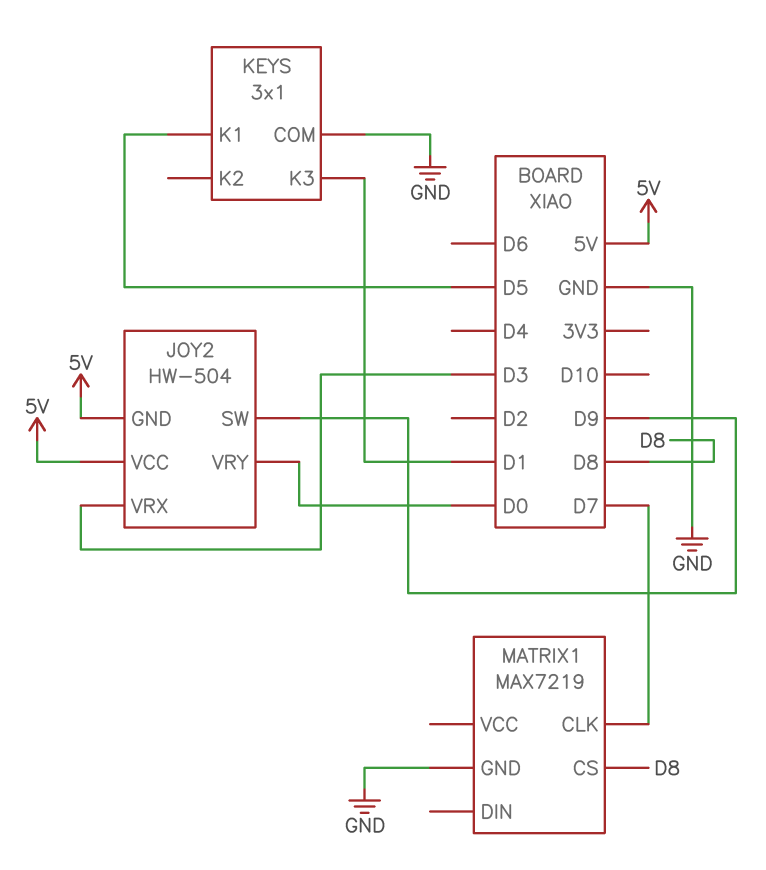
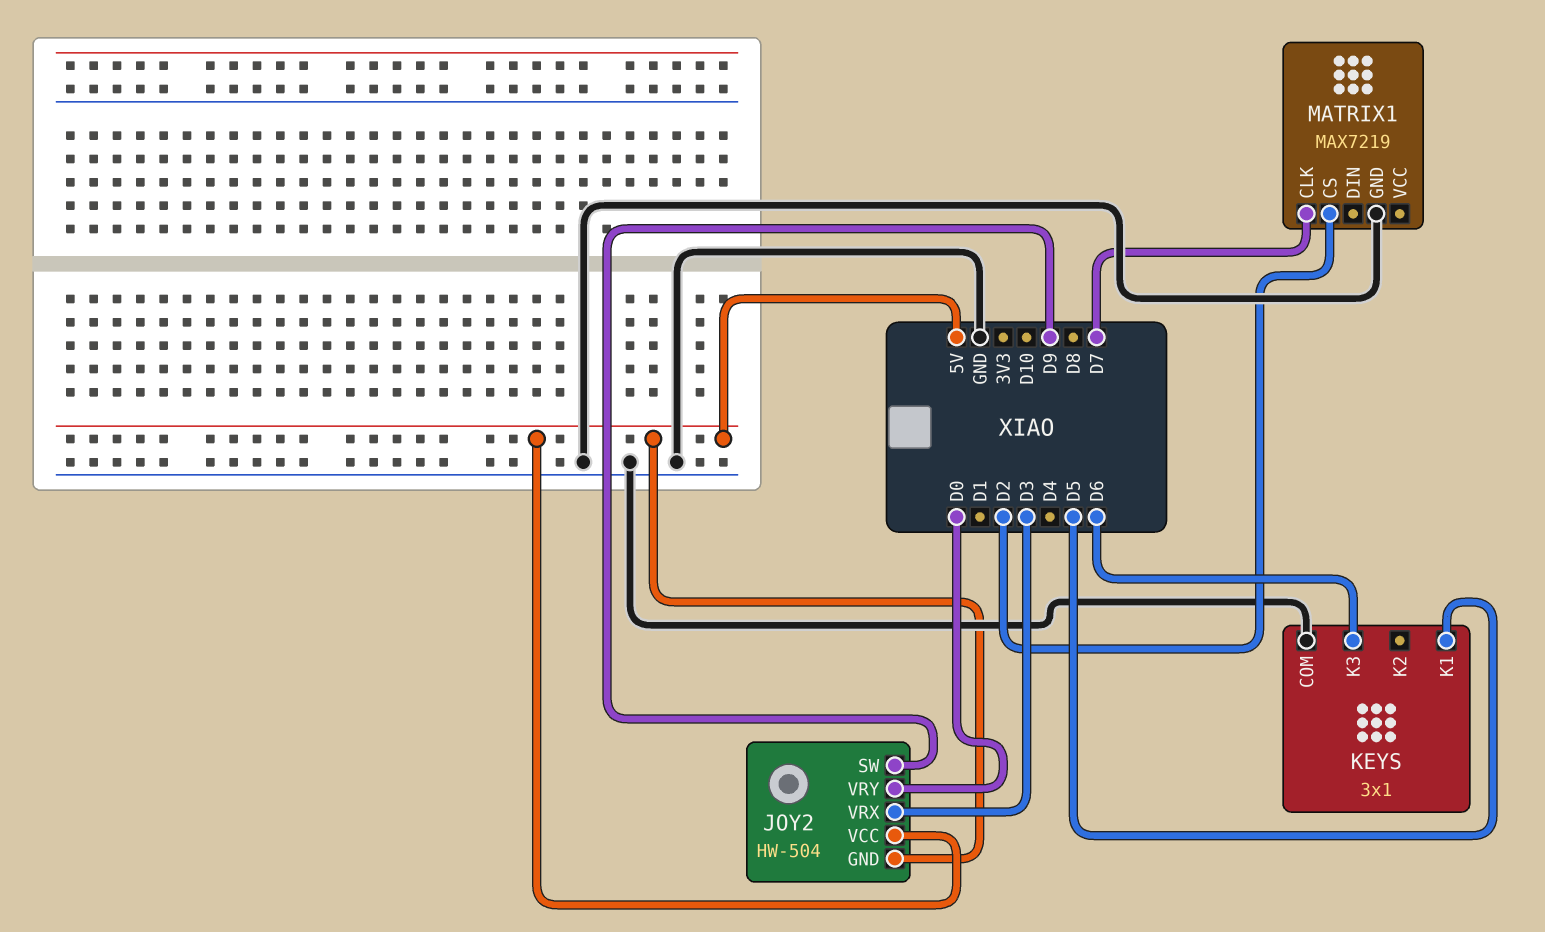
KEYS pin K3: D1 -> D6
MATRIX1 pin CS: D8 -> D2

